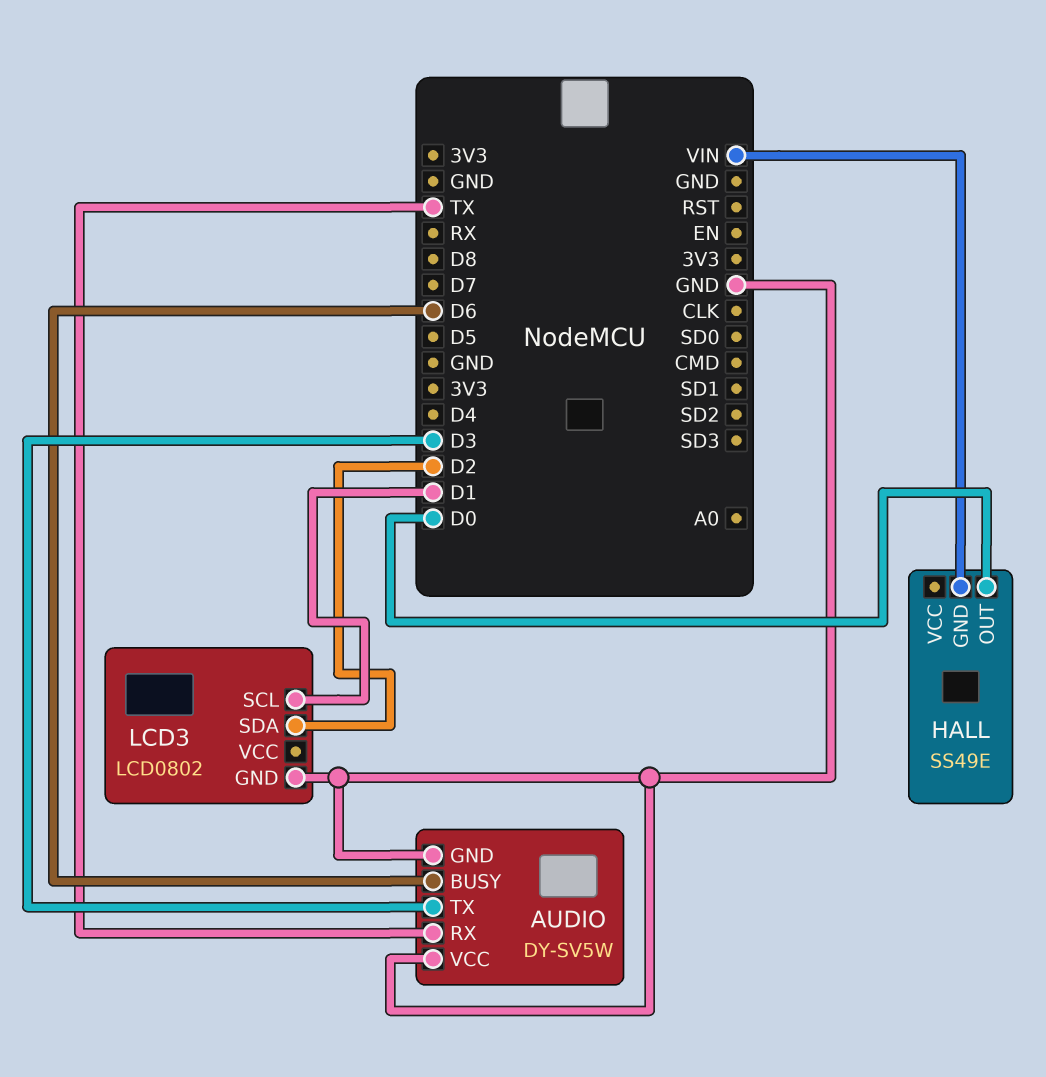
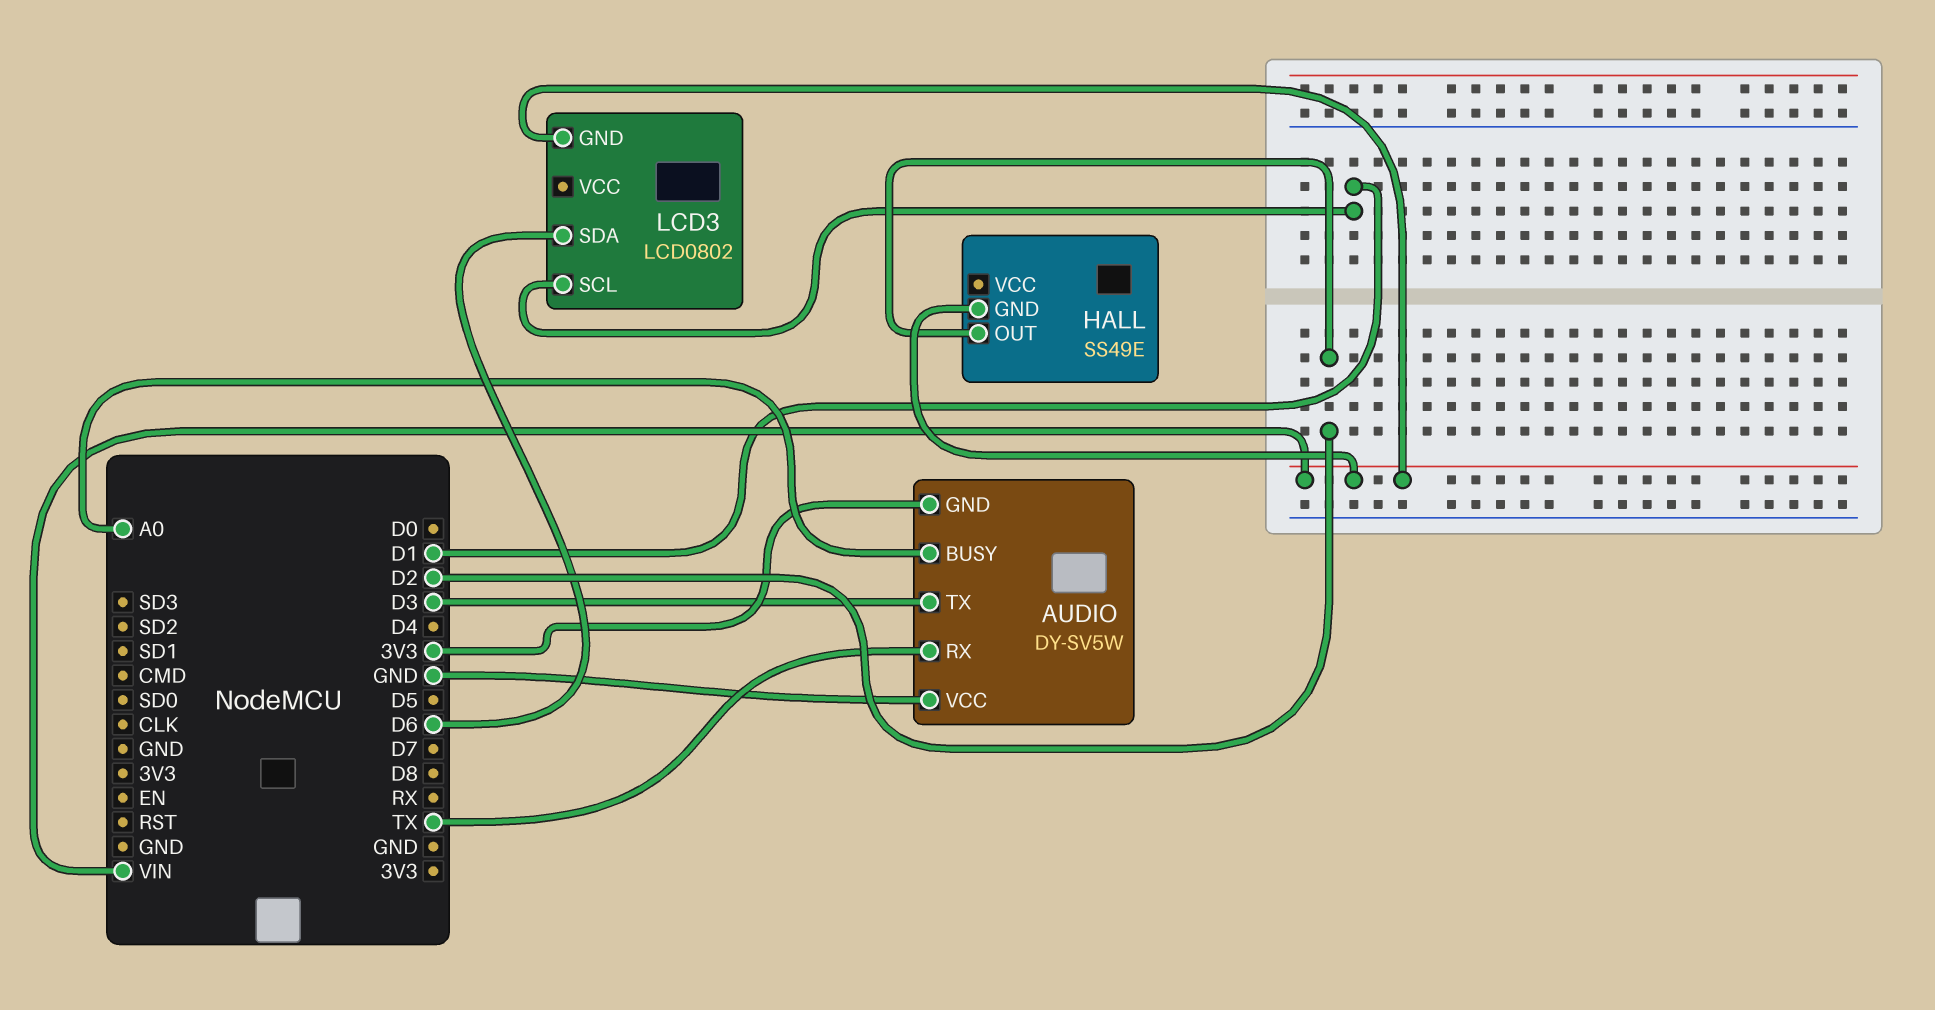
AUDIO pin BUSY: D6 -> A0
AUDIO pin GND: GND -> 3V3
HALL pin OUT: D0 -> D2
LCD3 pin GND: GND -> VIN
LCD3 pin SDA: D2 -> D6

